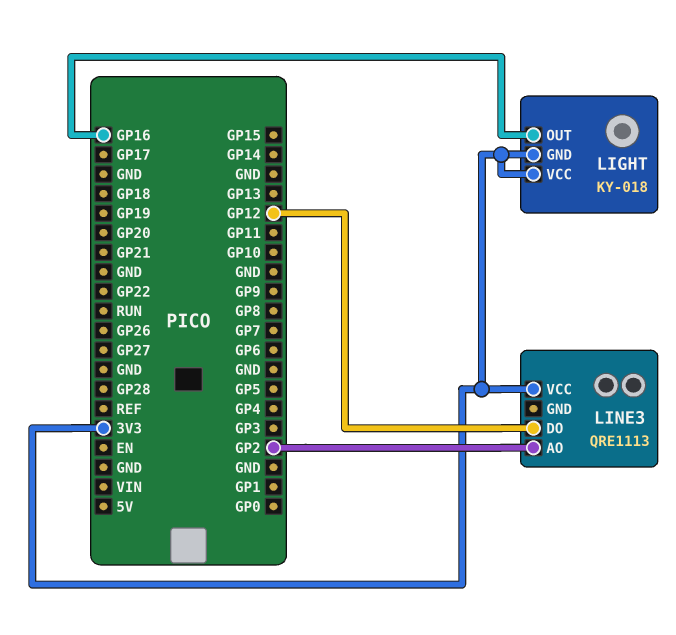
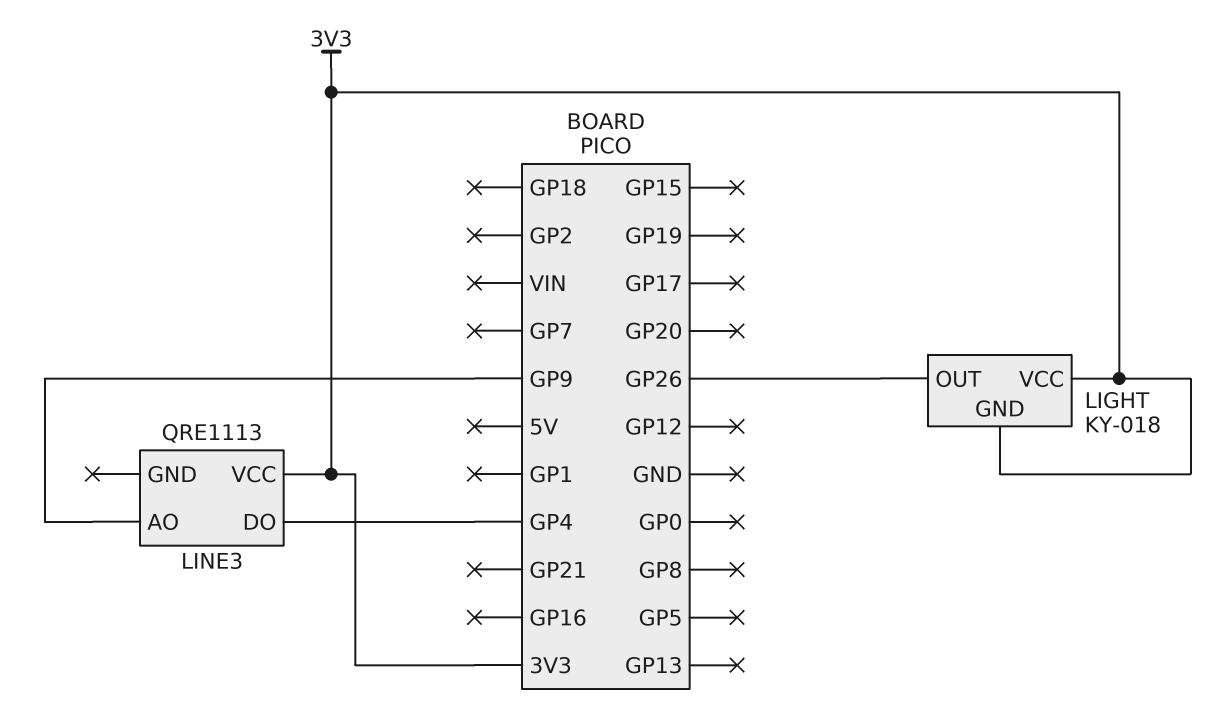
LIGHT pin OUT: GP16 -> GP26
LINE3 pin AO: GP2 -> GP9
LINE3 pin DO: GP12 -> GP4

